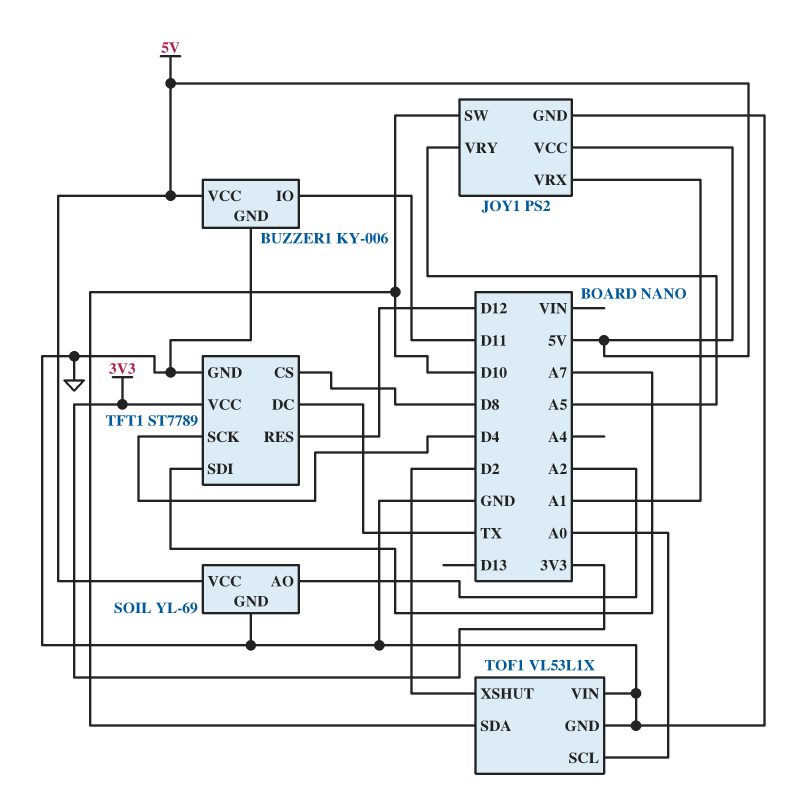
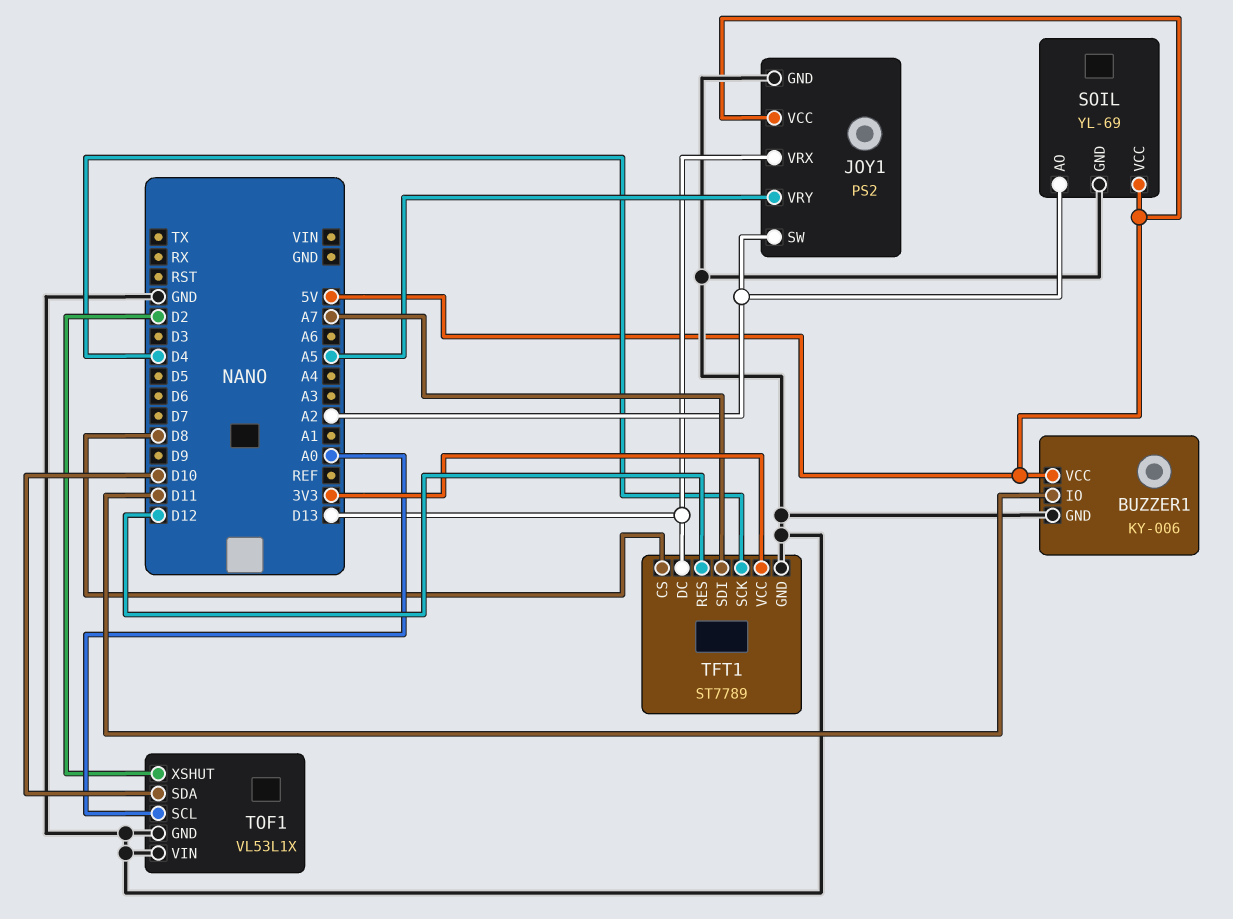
JOY1 pin SW: D10 -> A2
JOY1 pin VRX: A1 -> D13
TFT1 pin DC: TX -> D13

